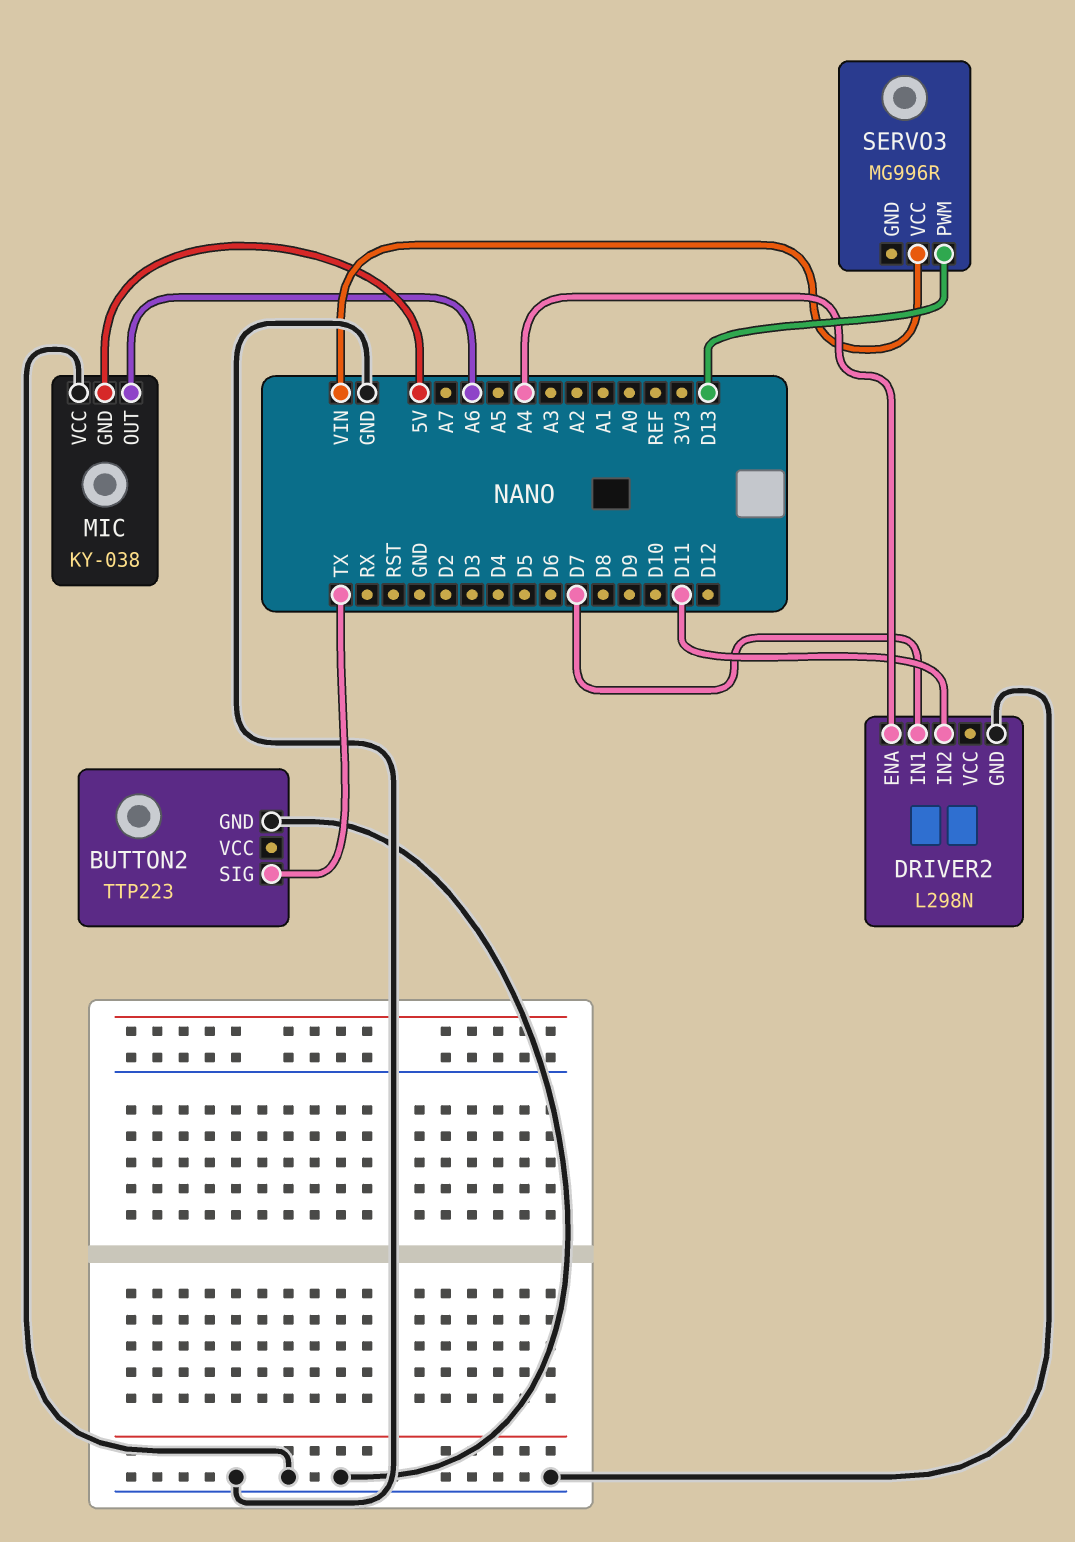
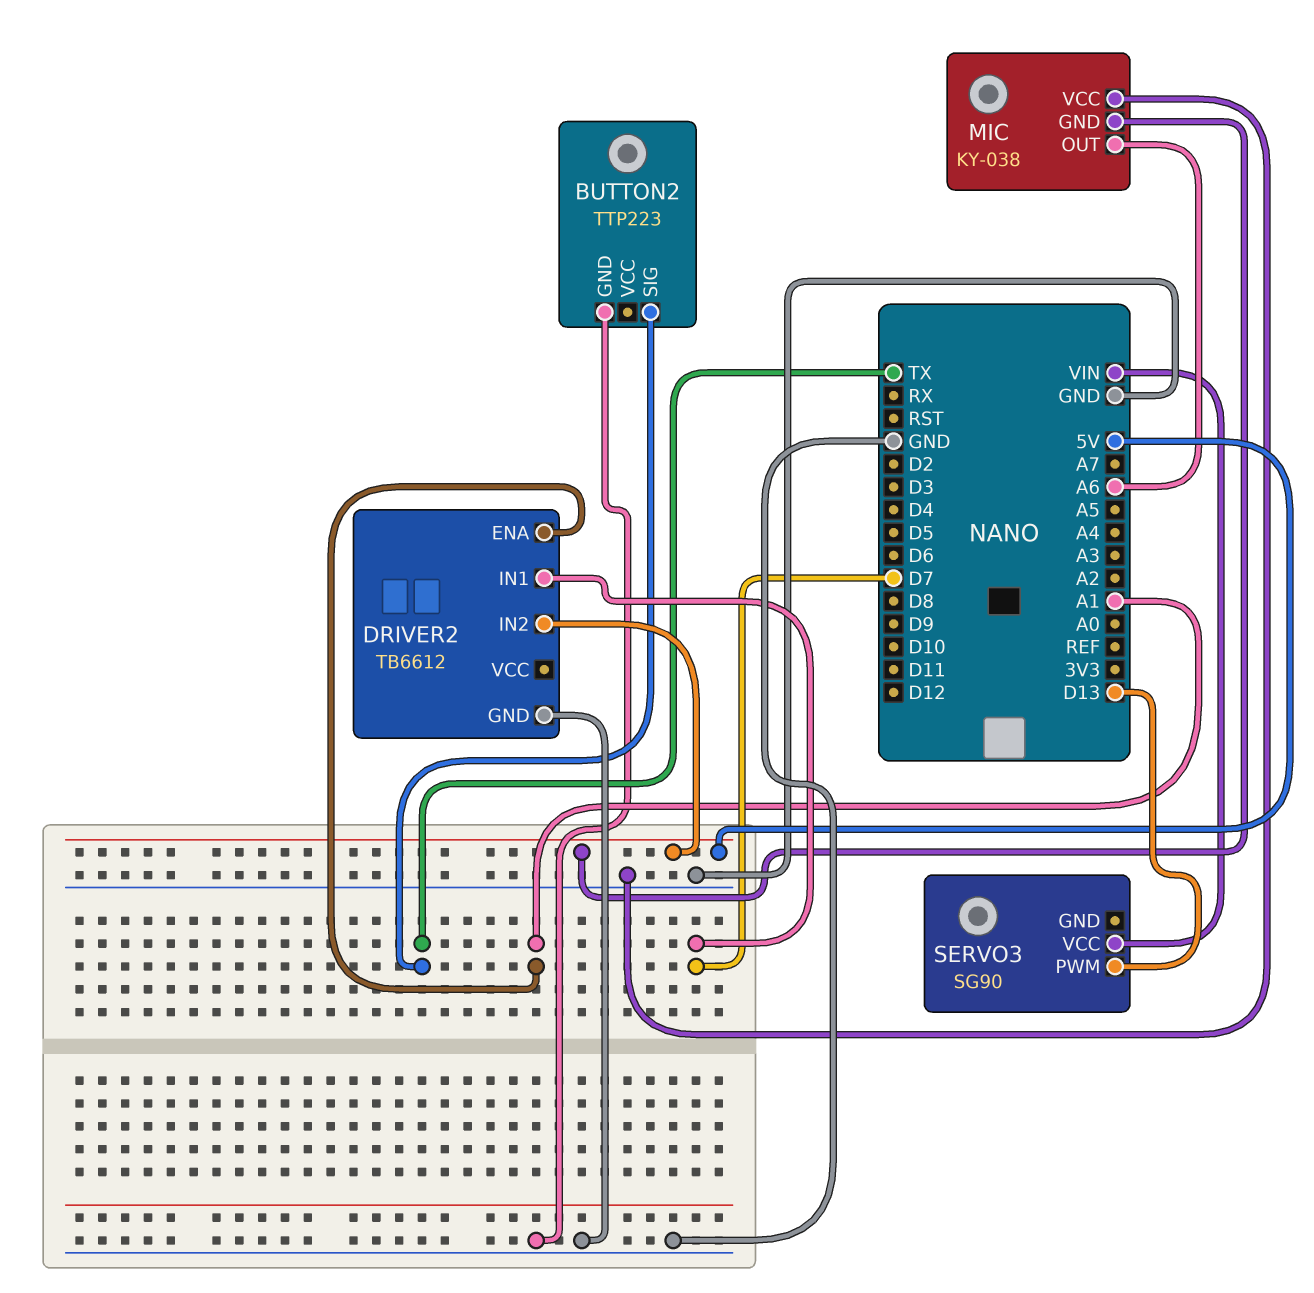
DRIVER2: L298N -> TB6612
DRIVER2 pin ENA: A4 -> A1
DRIVER2 pin IN2: D11 -> 5V
SERVO3: MG996R -> SG90

